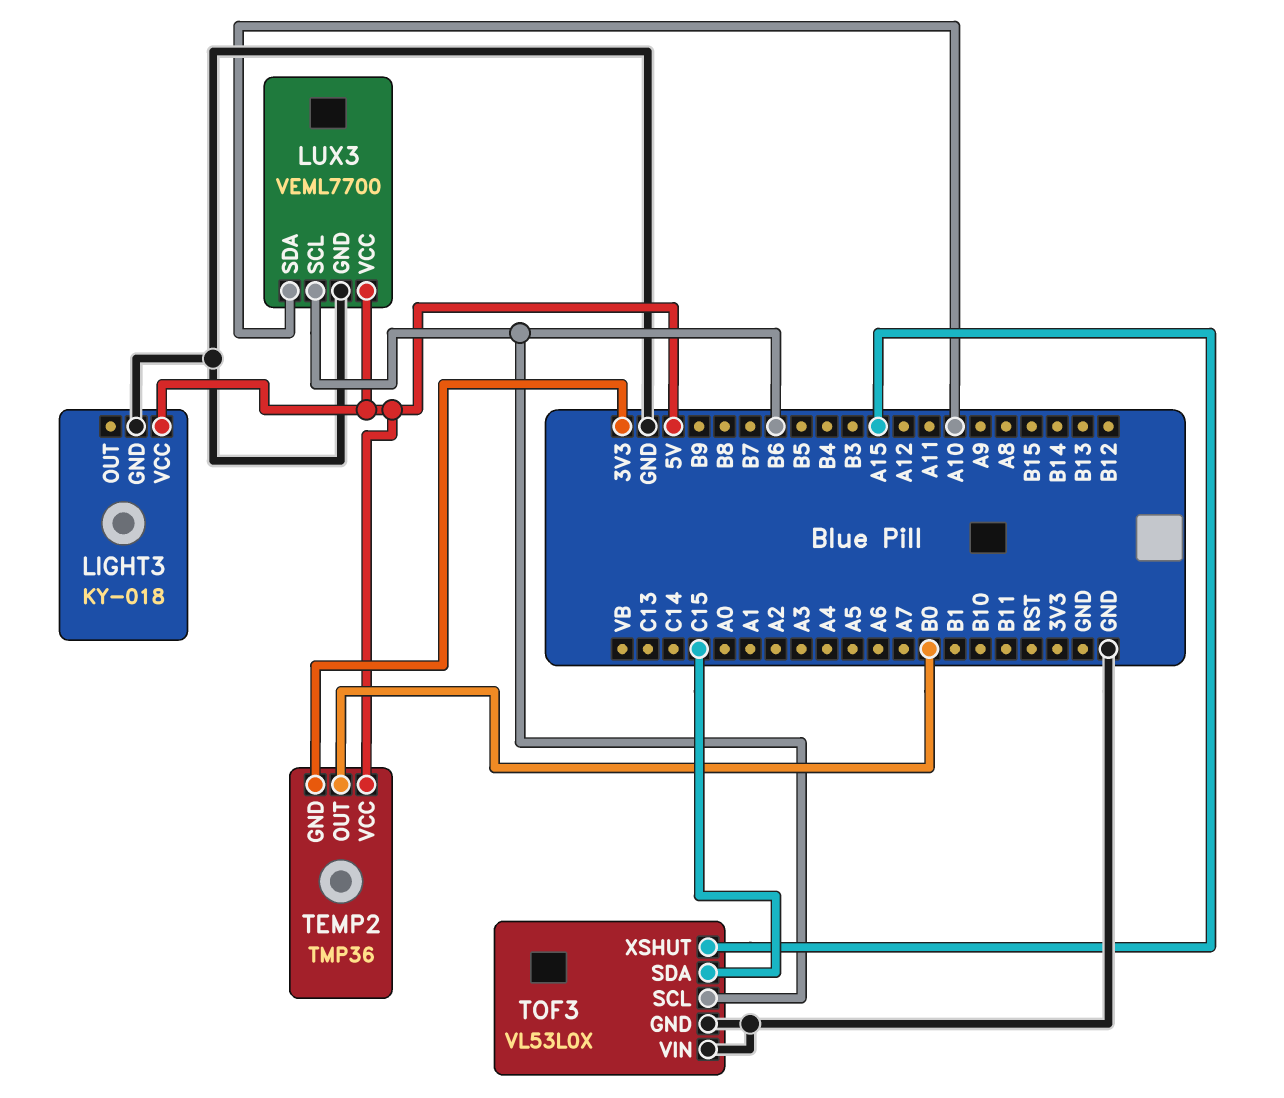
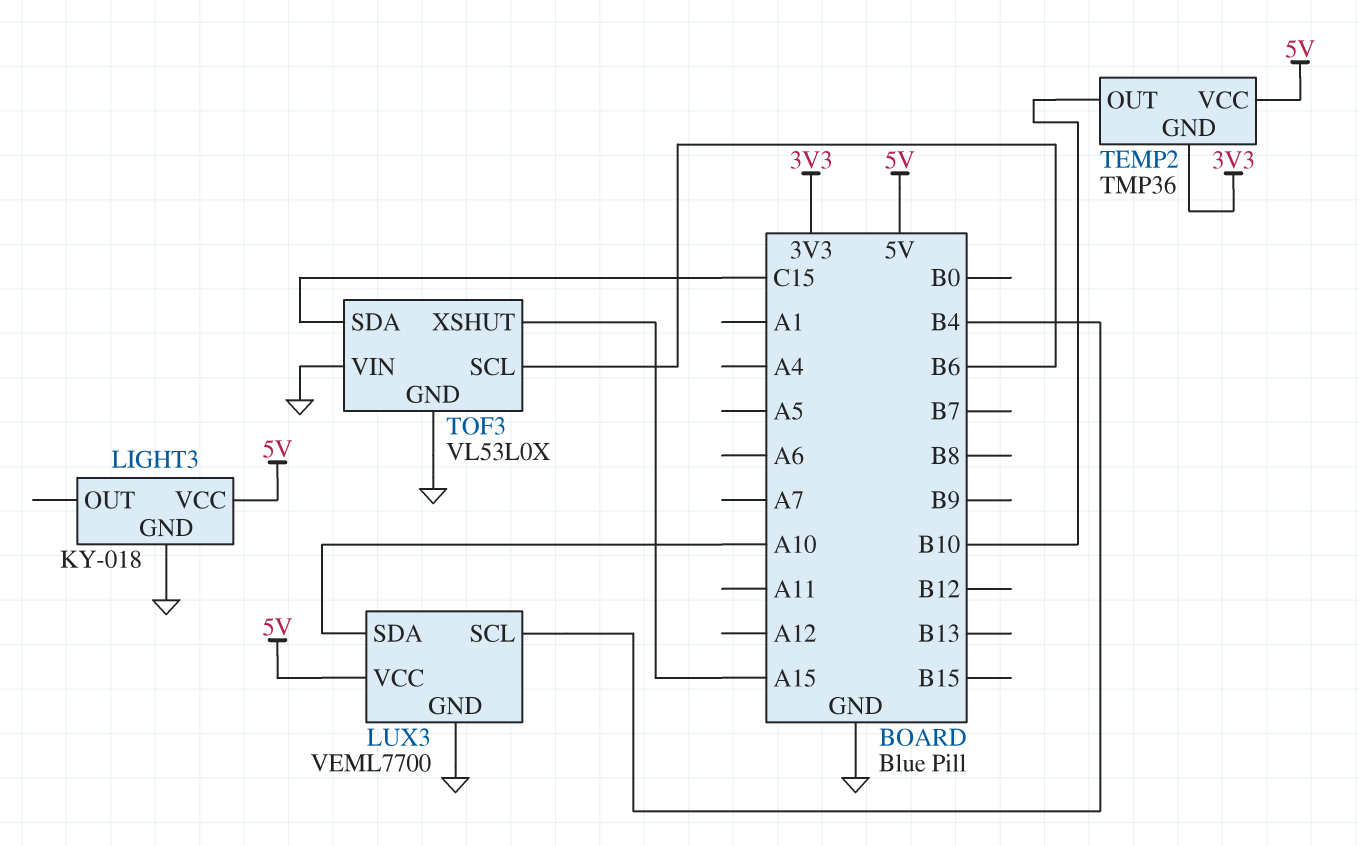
LUX3 pin SCL: B6 -> B4
TEMP2 pin OUT: B0 -> B10

